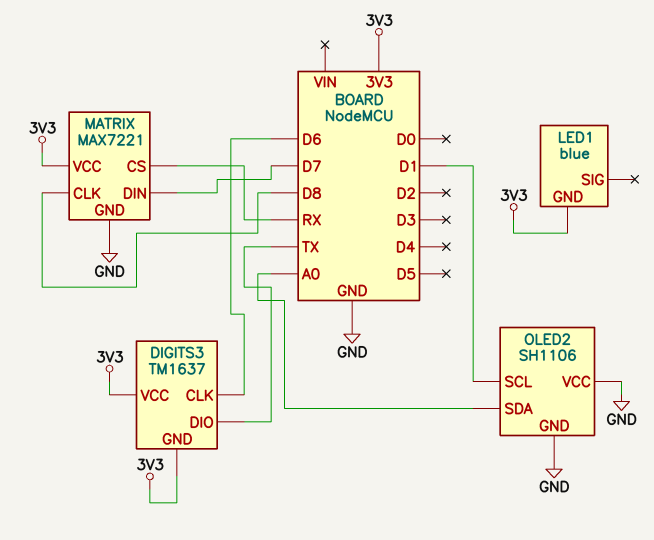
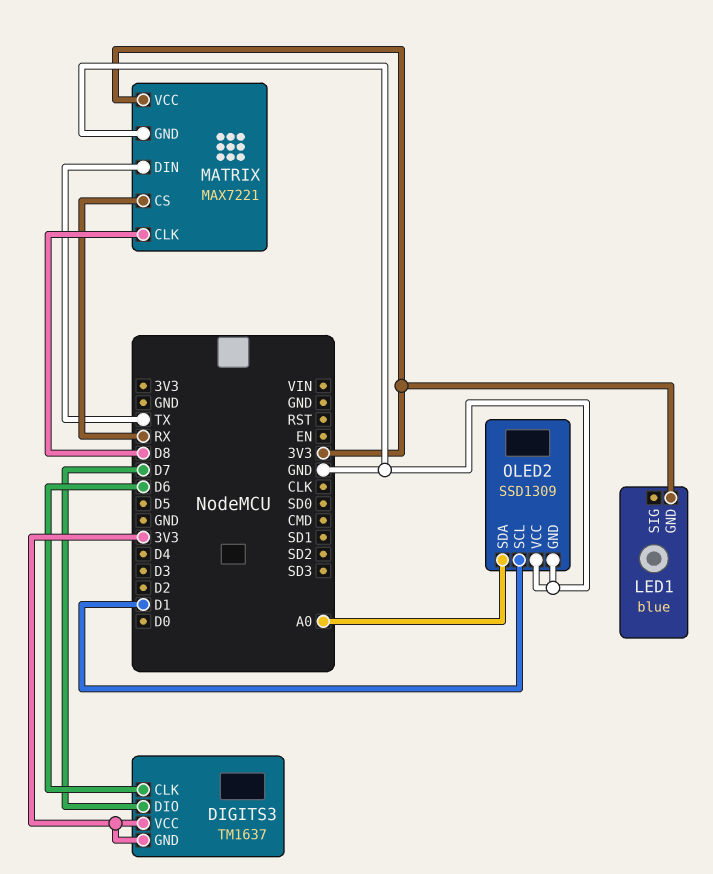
DIGITS3 pin DIO: TX -> D7
MATRIX pin DIN: D7 -> TX
OLED2: SH1106 -> SSD1309

